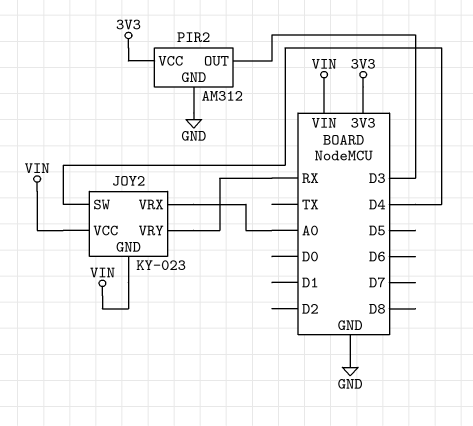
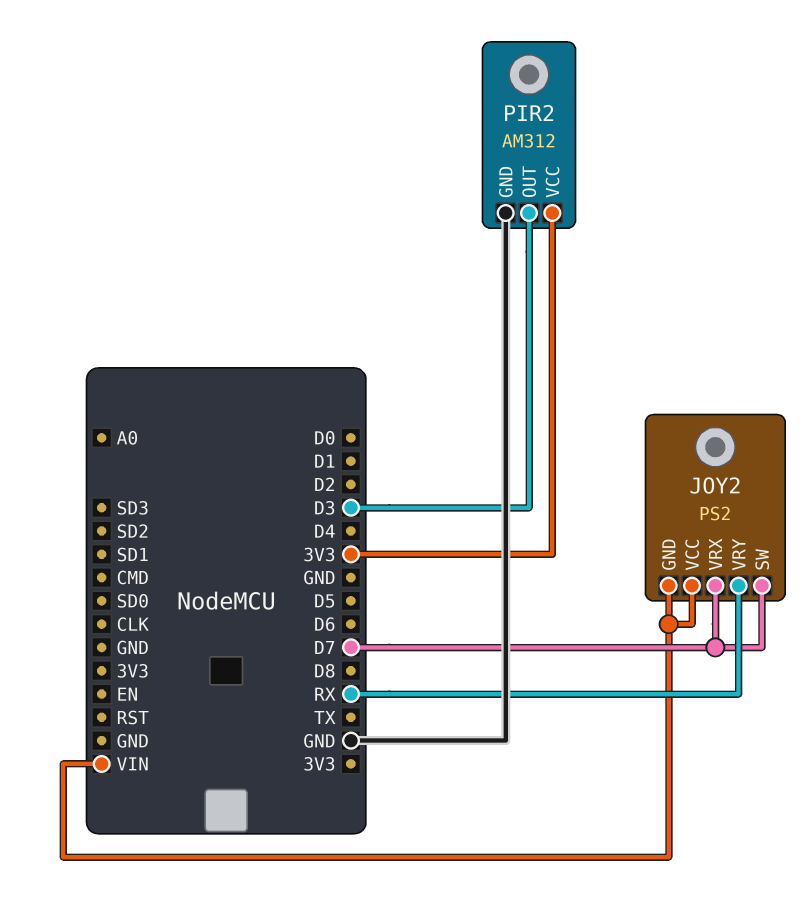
JOY2: KY-023 -> PS2
JOY2 pin SW: D4 -> D7
JOY2 pin VRX: A0 -> D7

